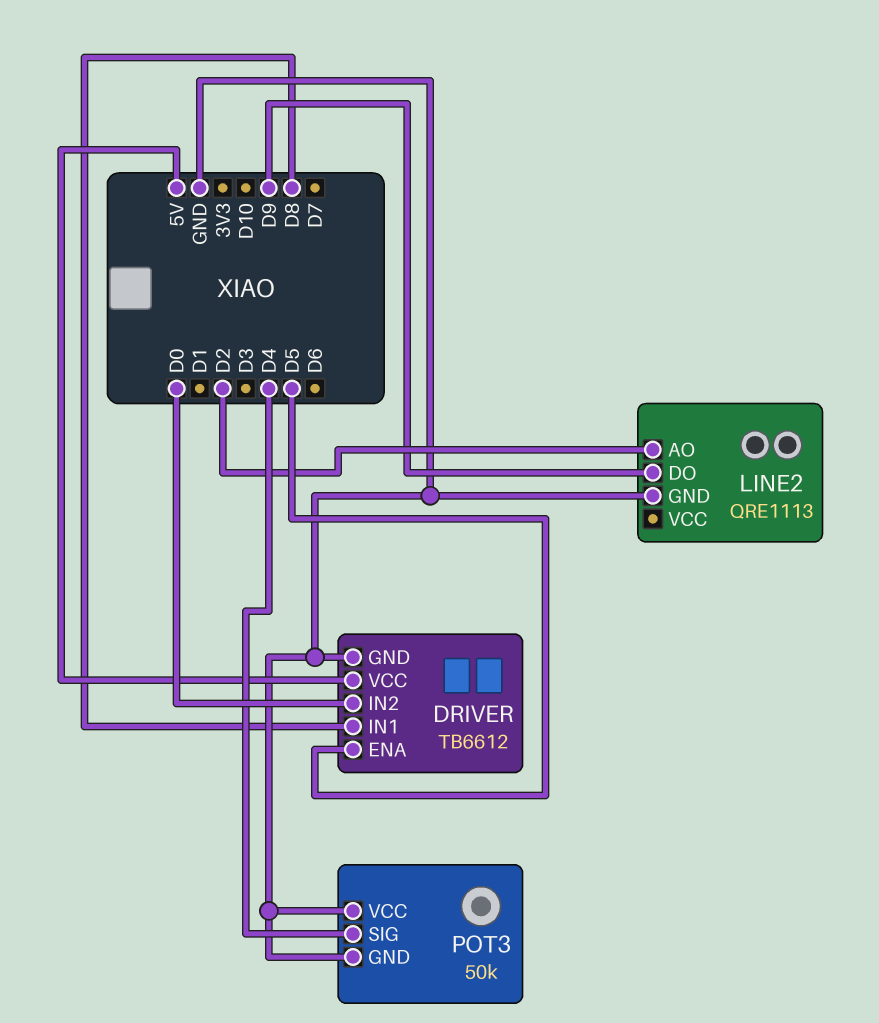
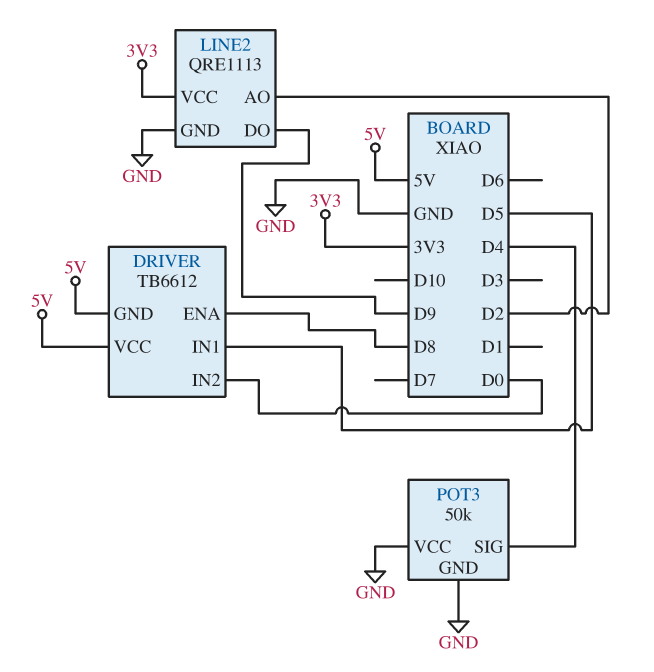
DRIVER pin ENA: D5 -> D8
DRIVER pin GND: GND -> 5V
DRIVER pin IN1: D8 -> D5
LINE2 pin VCC: none -> 3V3

